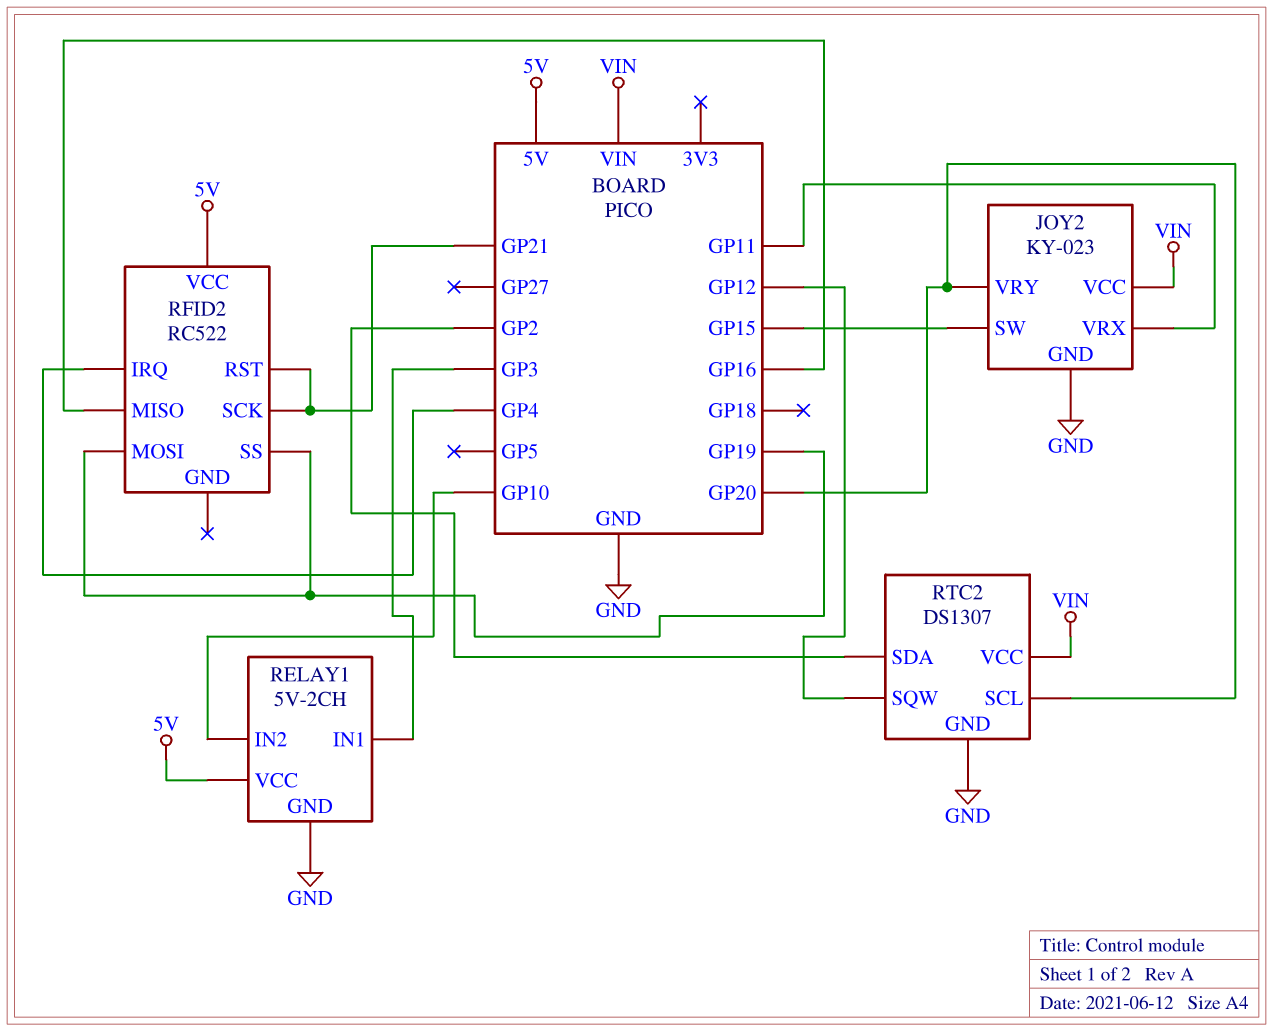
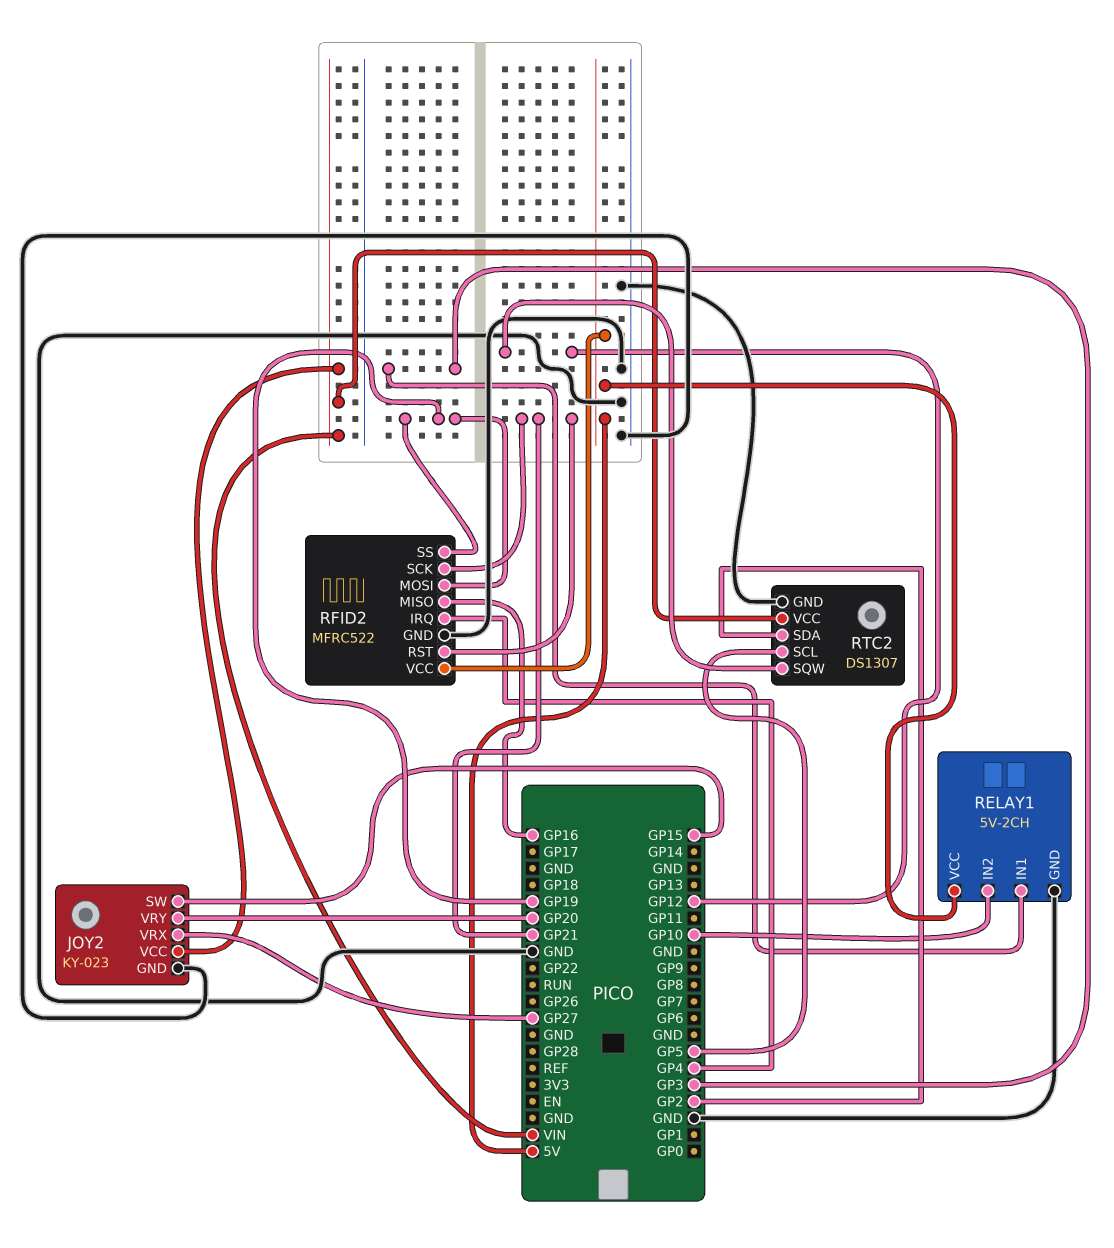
JOY2 pin VRX: GP11 -> GP27
RFID2: RC522 -> MFRC522
RFID2 pin GND: none -> GND
RTC2 pin SCL: GP20 -> GP5

